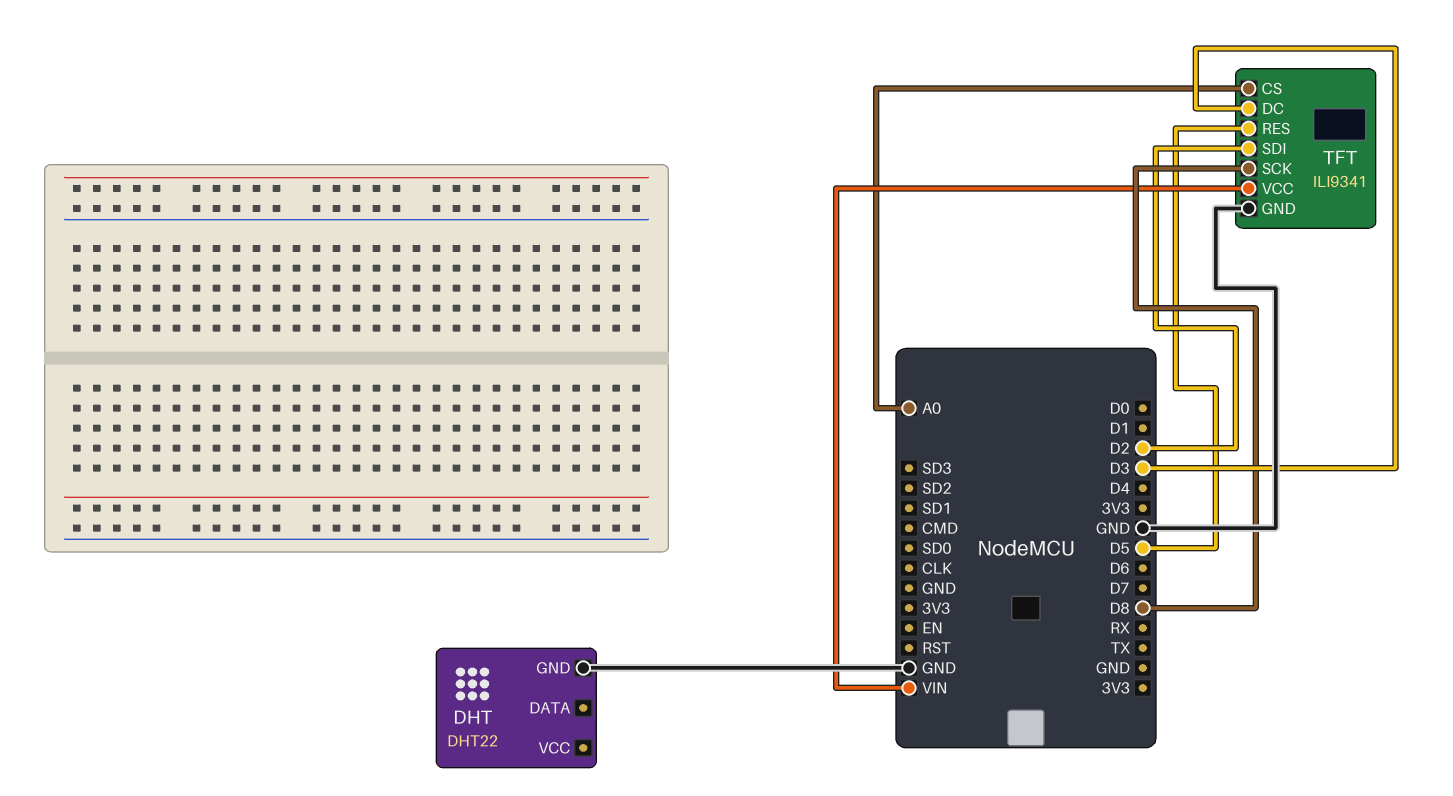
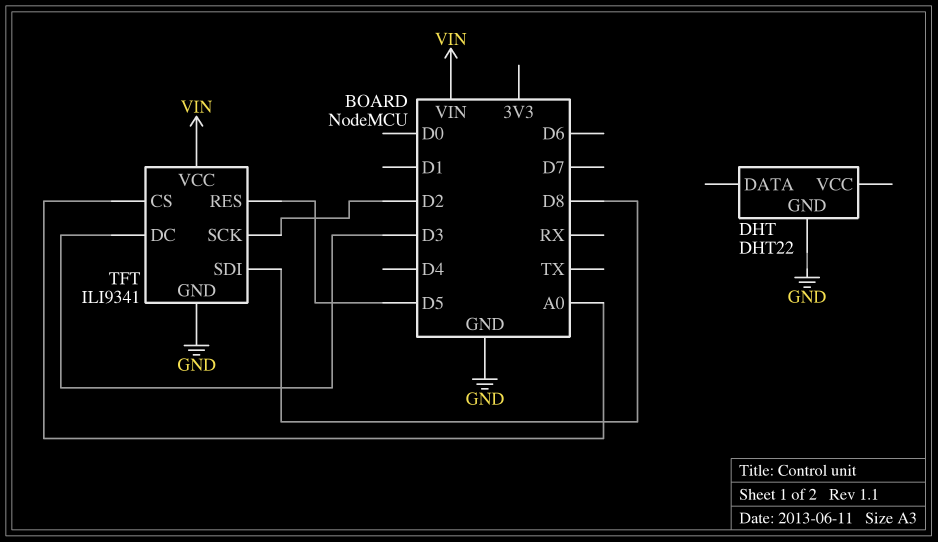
TFT pin SCK: D8 -> D2
TFT pin SDI: D2 -> D8

